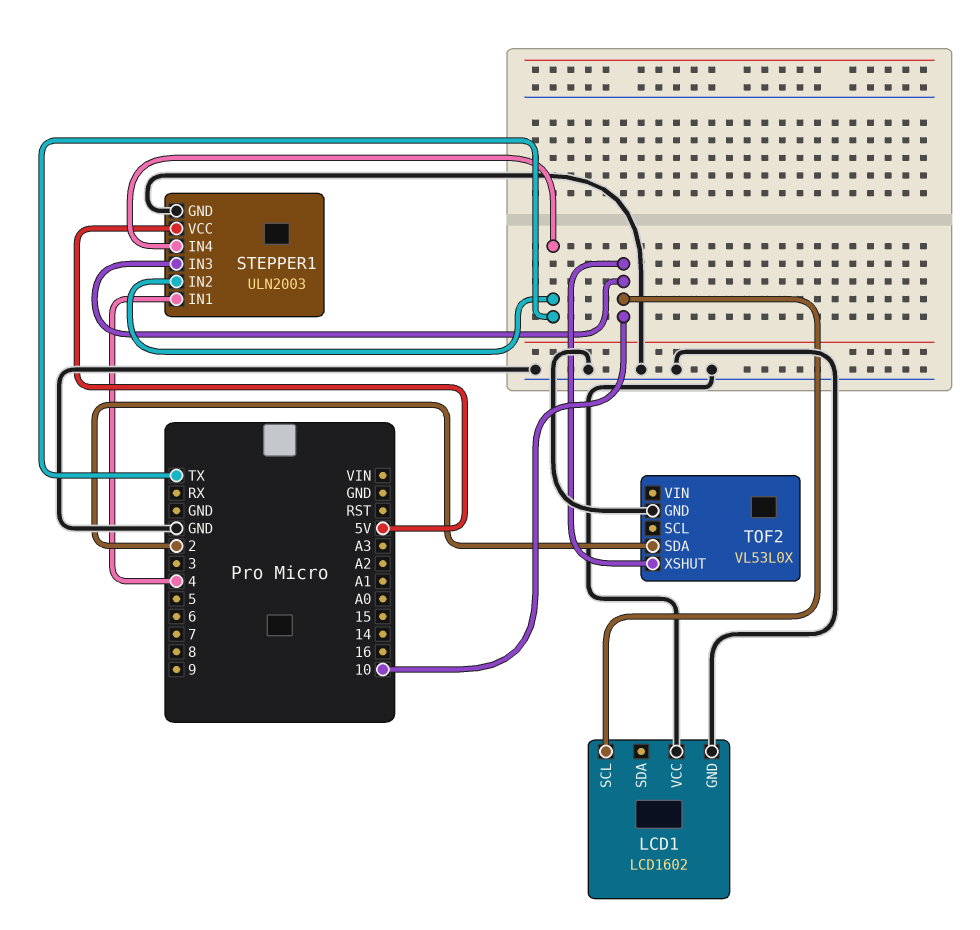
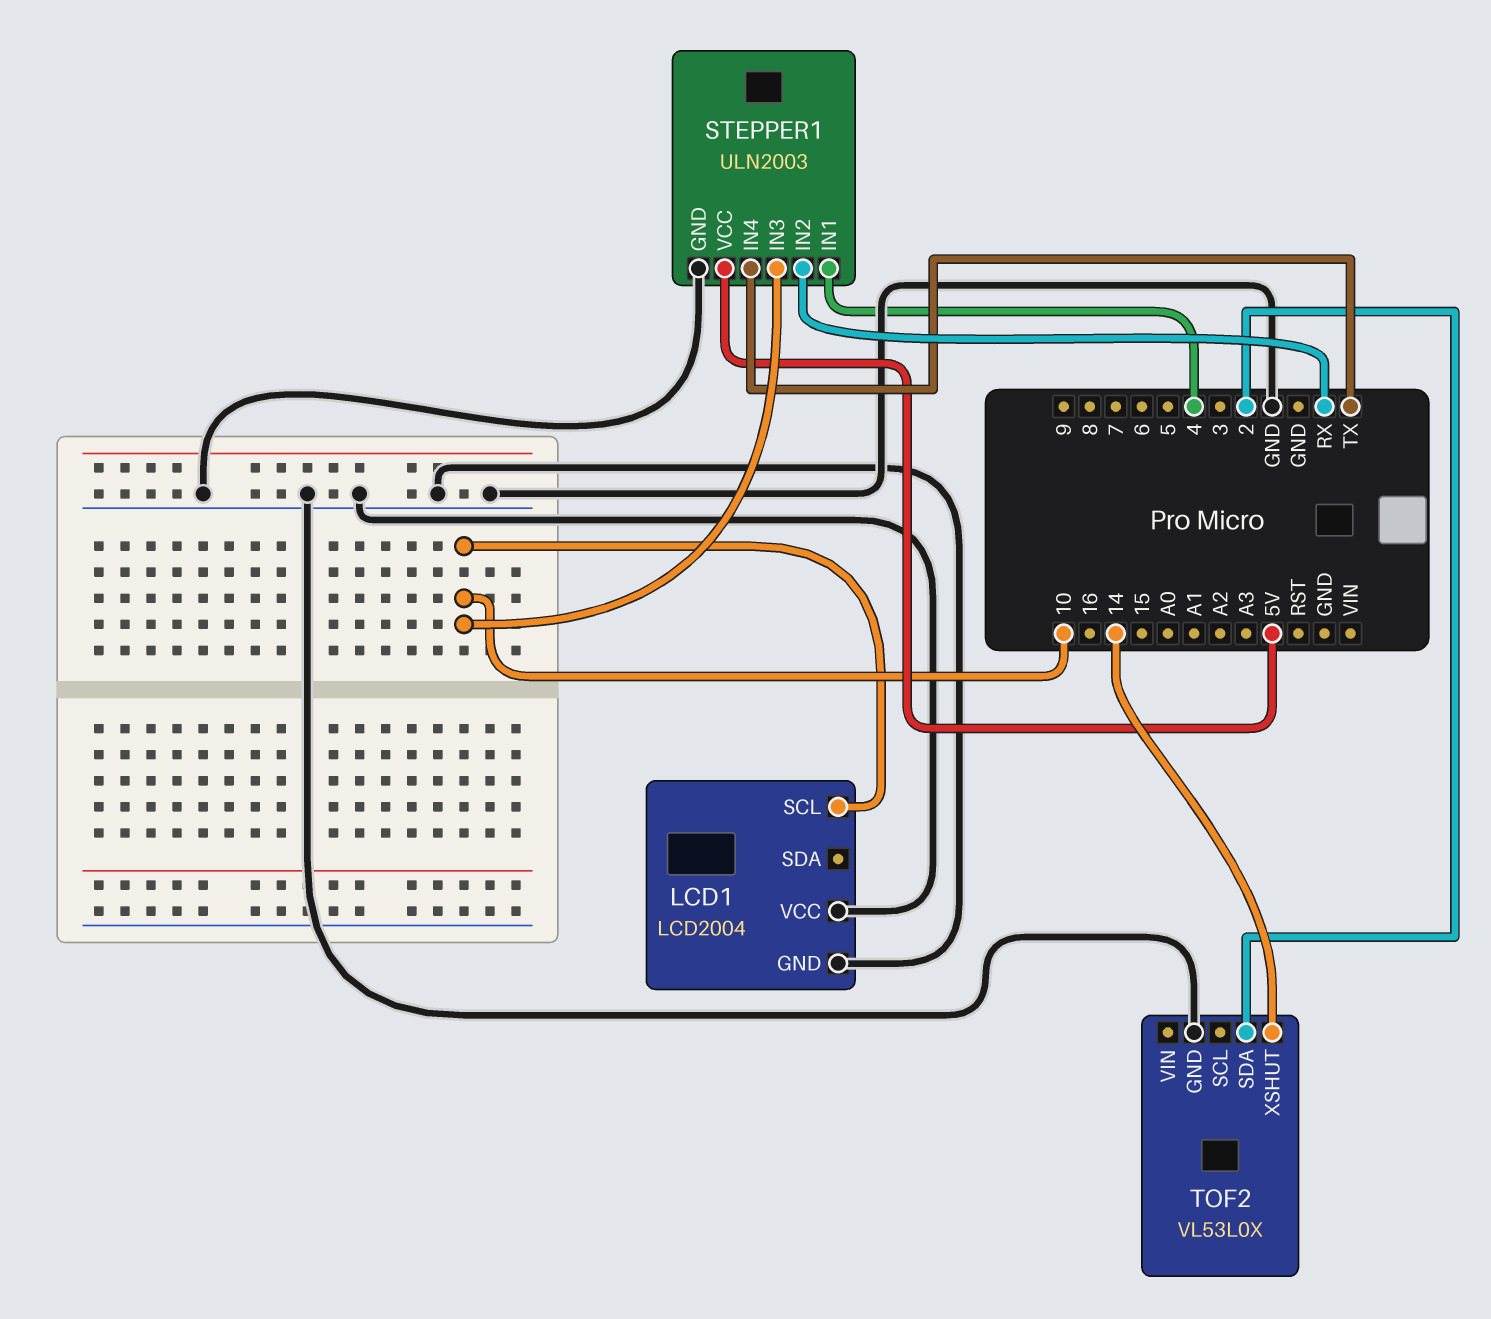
LCD1: LCD1602 -> LCD2004
STEPPER1 pin IN2: TX -> RX
TOF2 pin XSHUT: 10 -> 14

